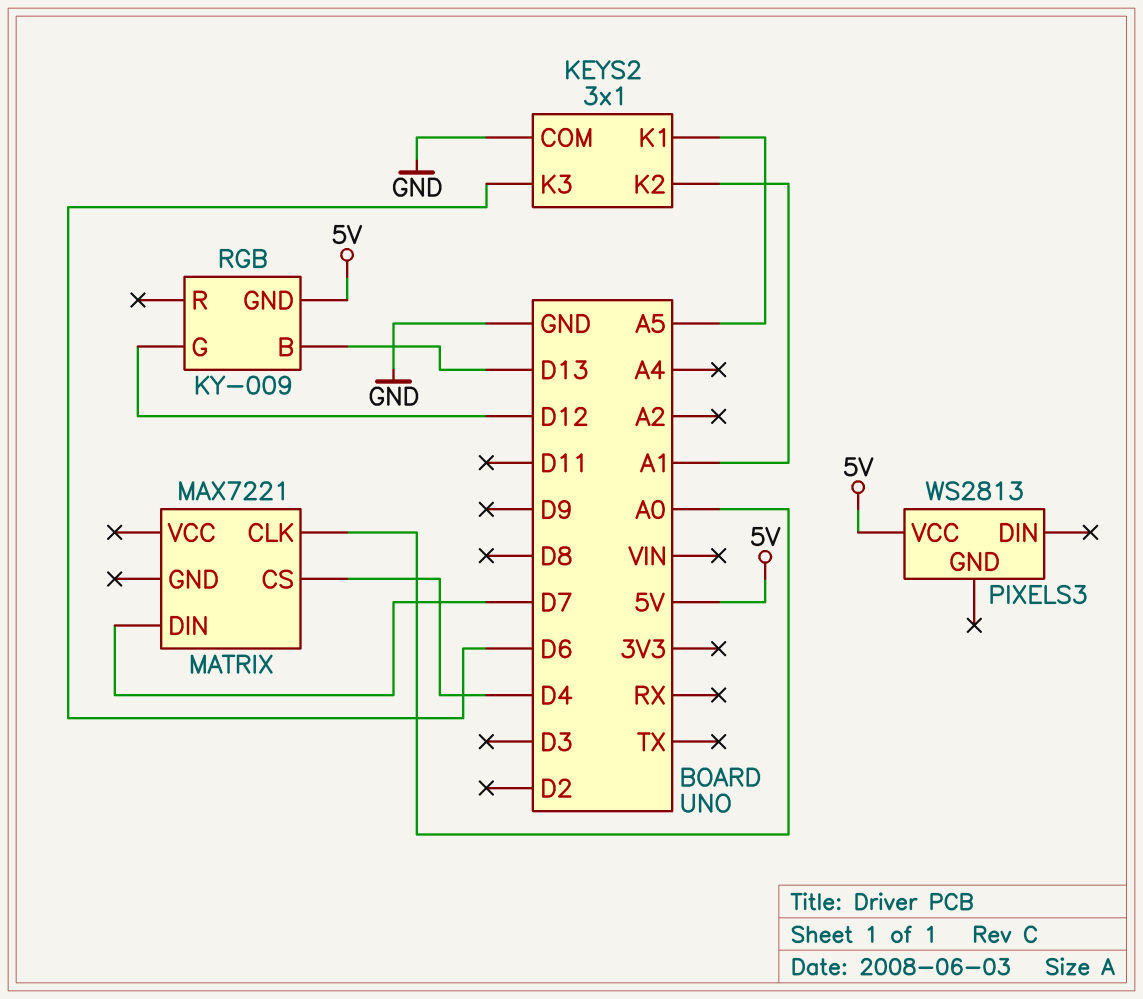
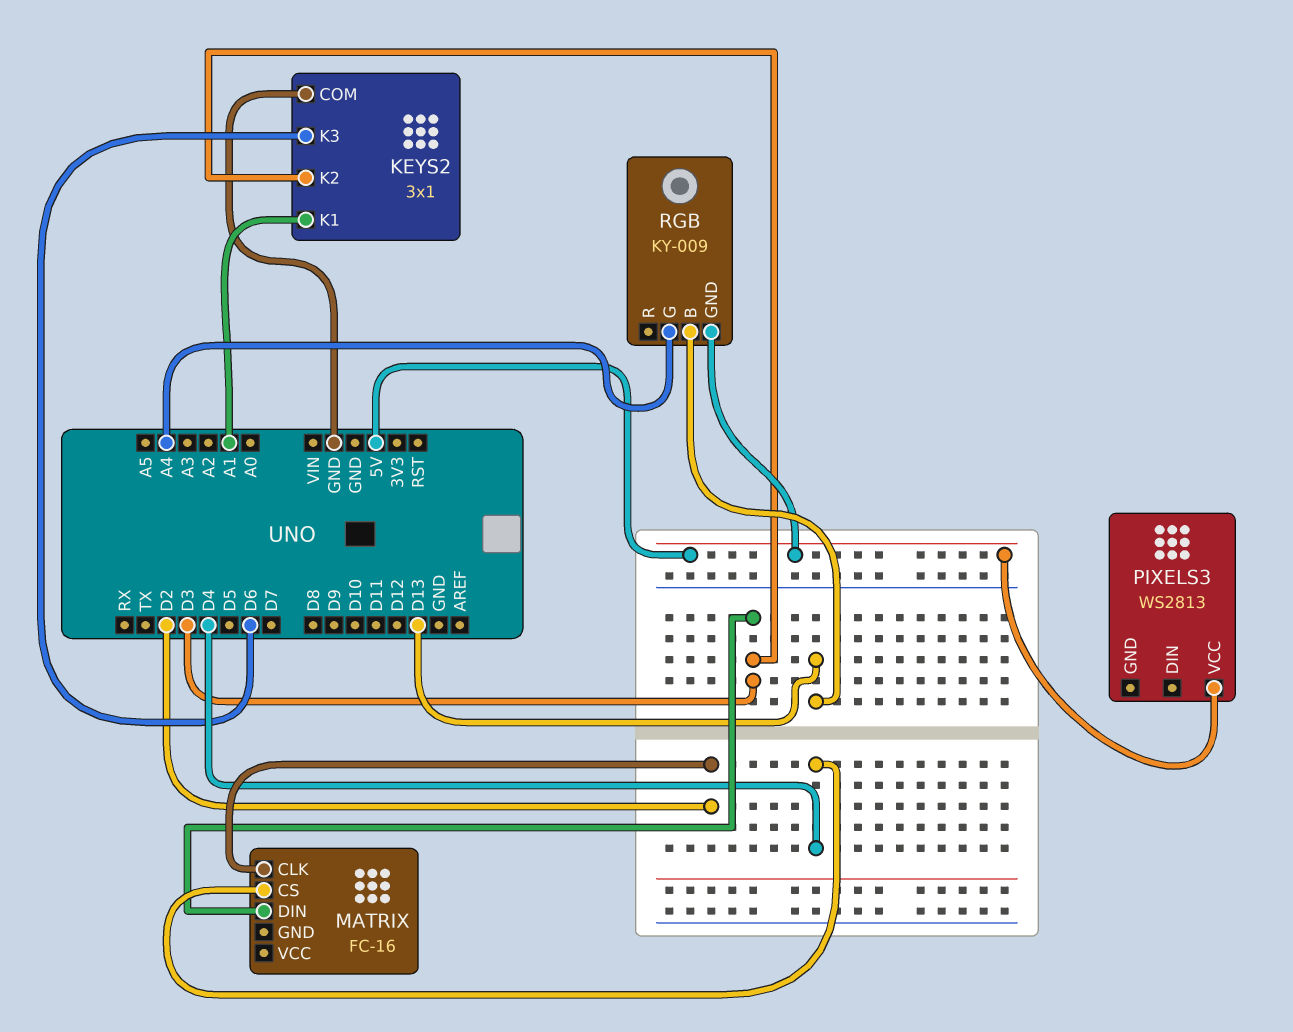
KEYS2 pin K1: A5 -> A1
KEYS2 pin K2: A1 -> D3
MATRIX: MAX7221 -> FC-16
MATRIX pin CLK: A0 -> D2
MATRIX pin DIN: D7 -> D3
RGB pin G: D12 -> A4

